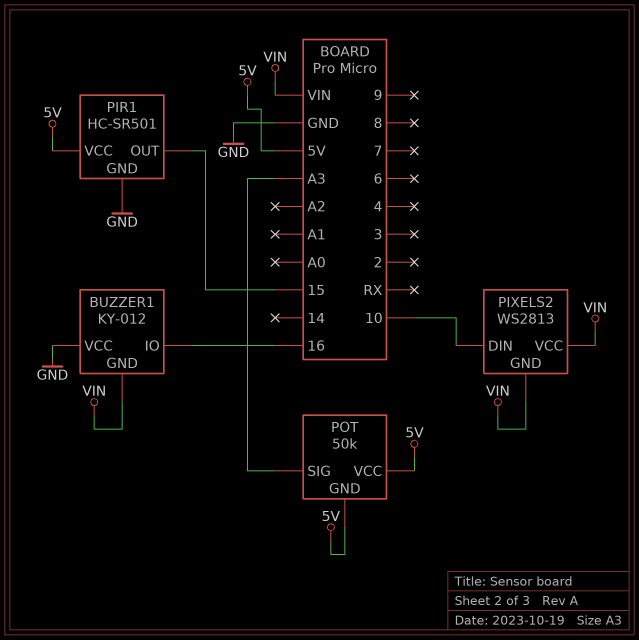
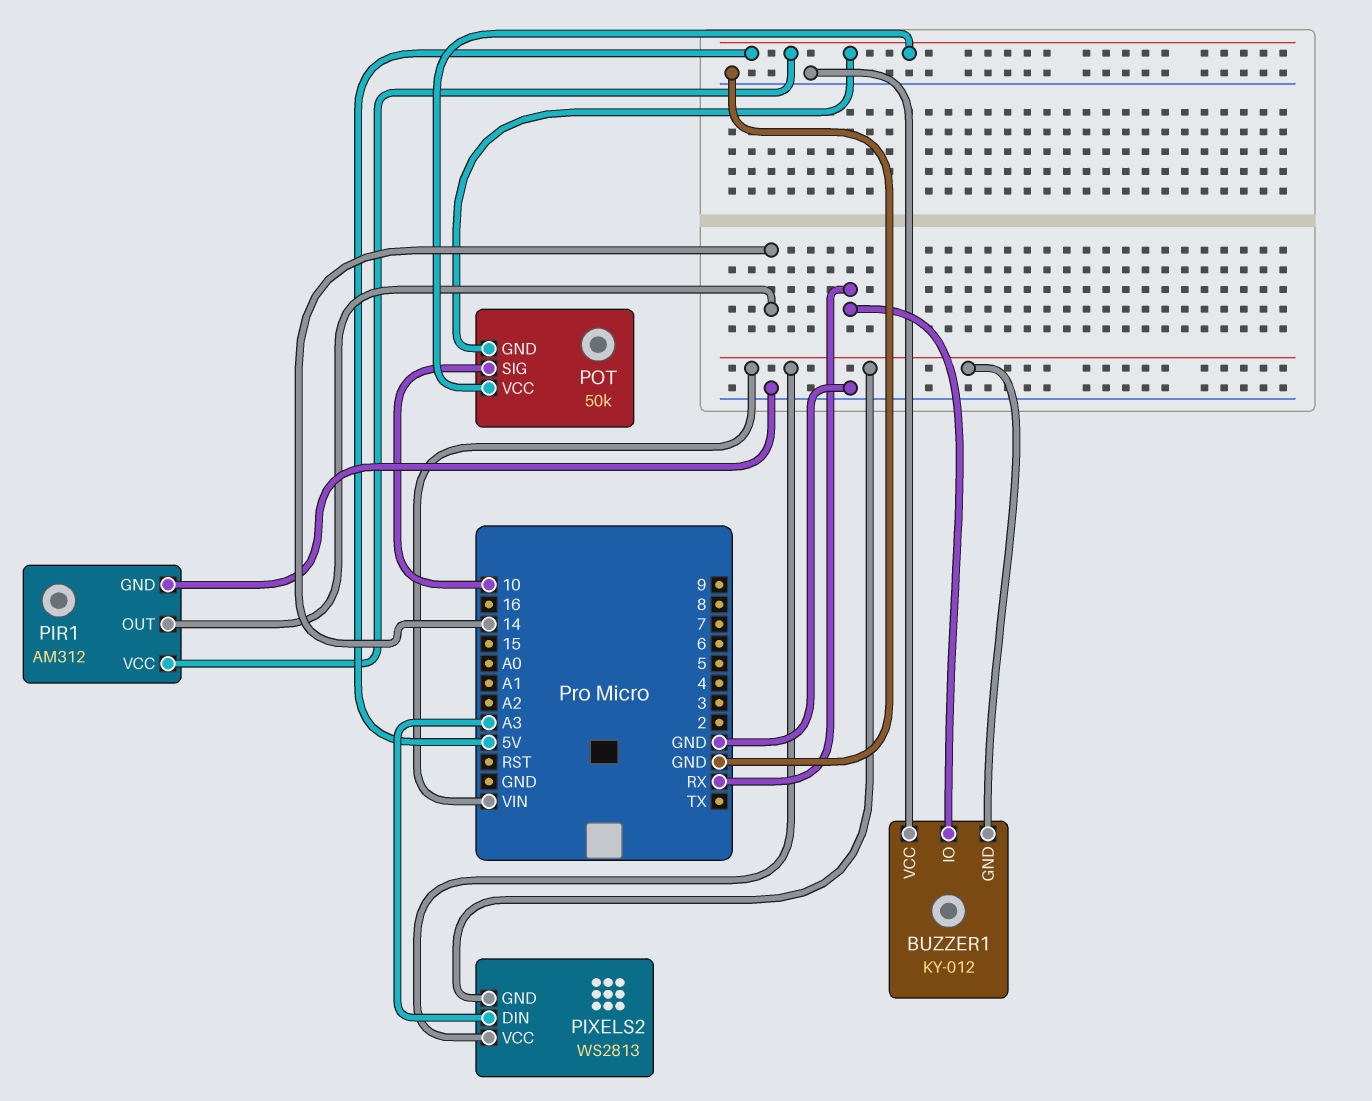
BUZZER1 pin IO: 16 -> RX
PIR1: HC-SR501 -> AM312
PIR1 pin OUT: 15 -> 14
PIXELS2 pin DIN: 10 -> A3
POT pin SIG: A3 -> 10

